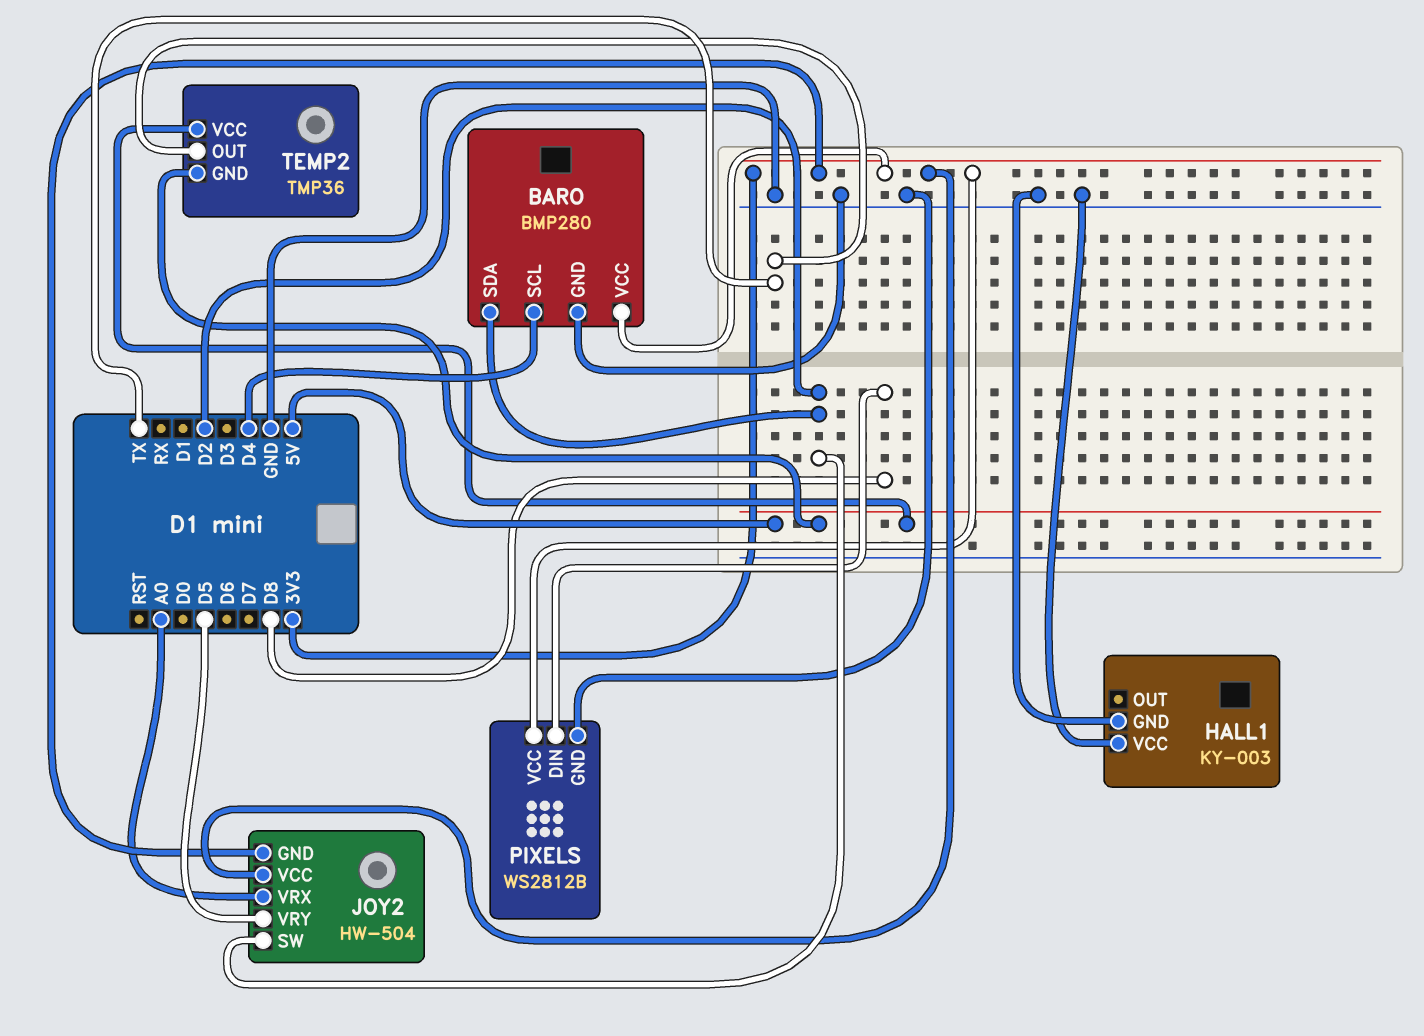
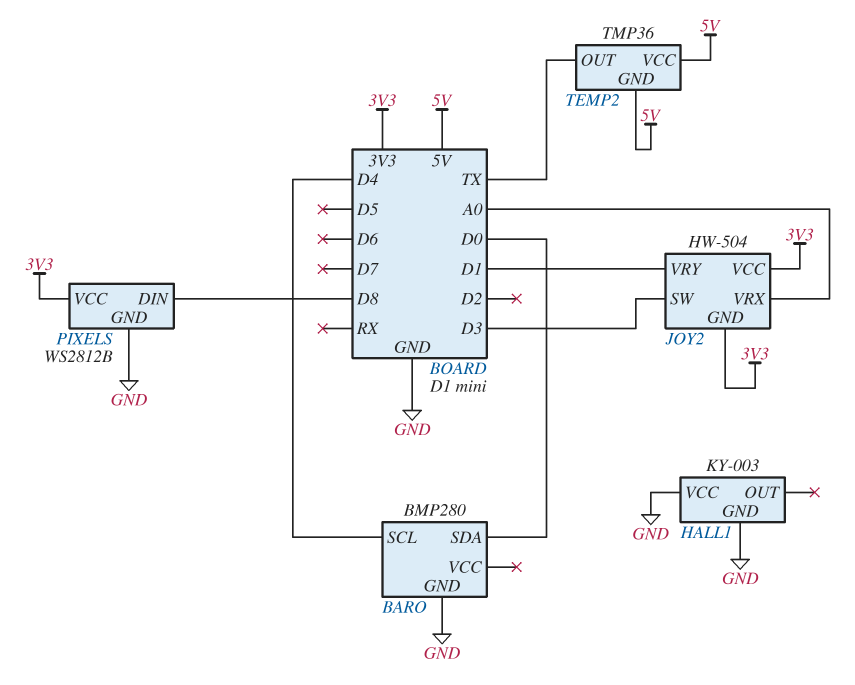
BARO pin SDA: D2 -> D0
BARO pin VCC: 3V3 -> none
JOY2 pin SW: D2 -> D3
JOY2 pin VRY: D5 -> D1

